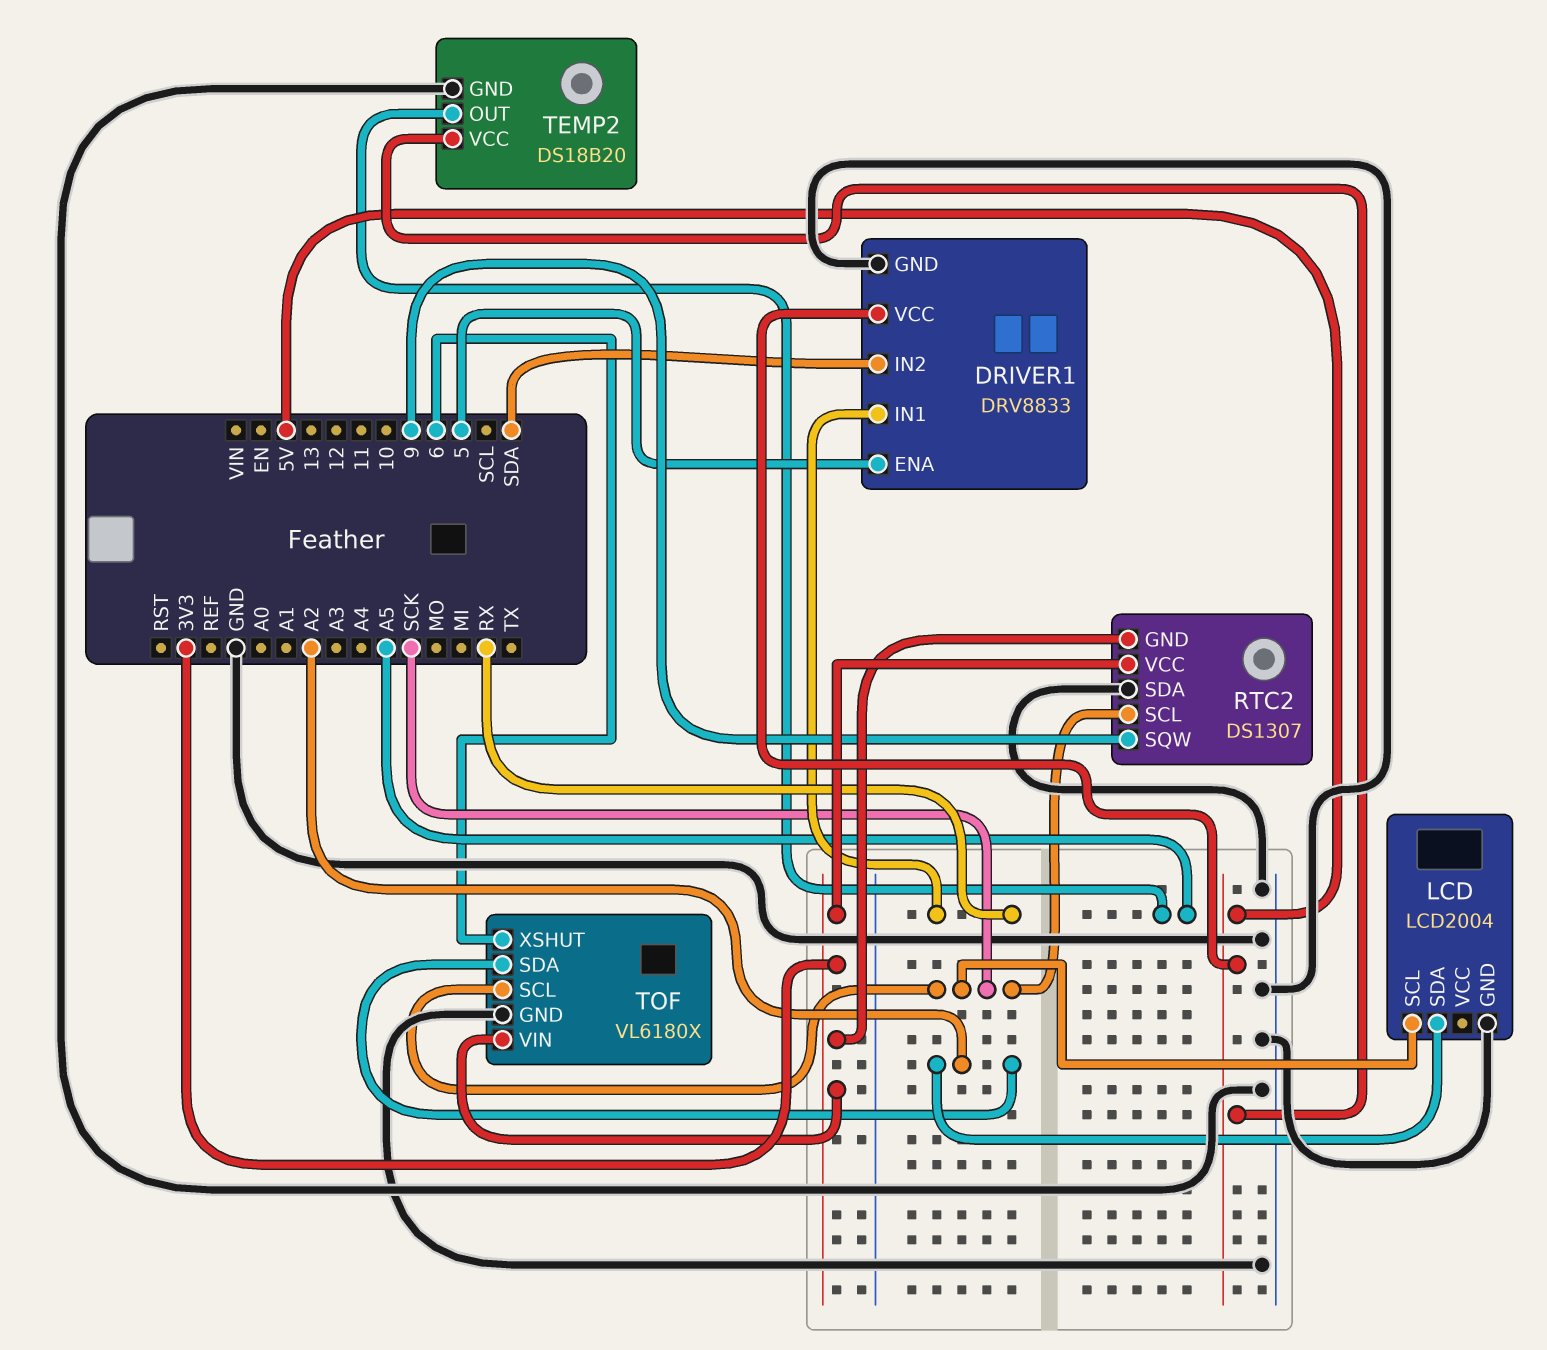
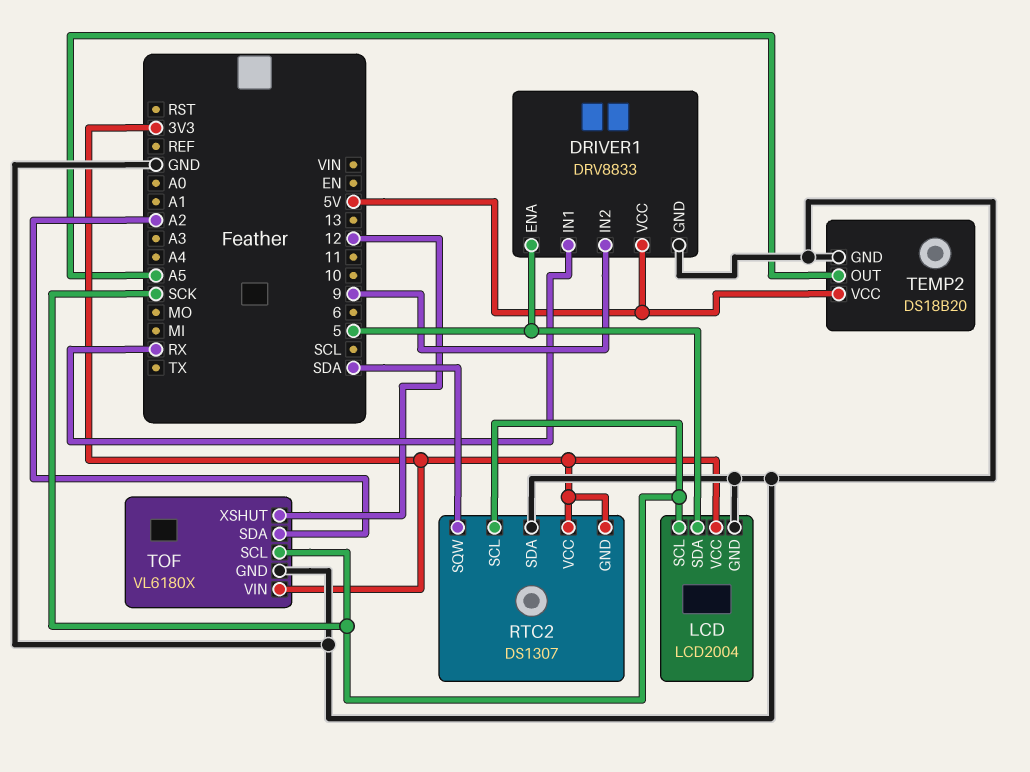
DRIVER1 pin IN2: SDA -> 9
LCD pin SDA: A2 -> 5
LCD pin VCC: none -> 3V3
RTC2 pin SQW: 9 -> SDA
TOF pin XSHUT: 6 -> 12

